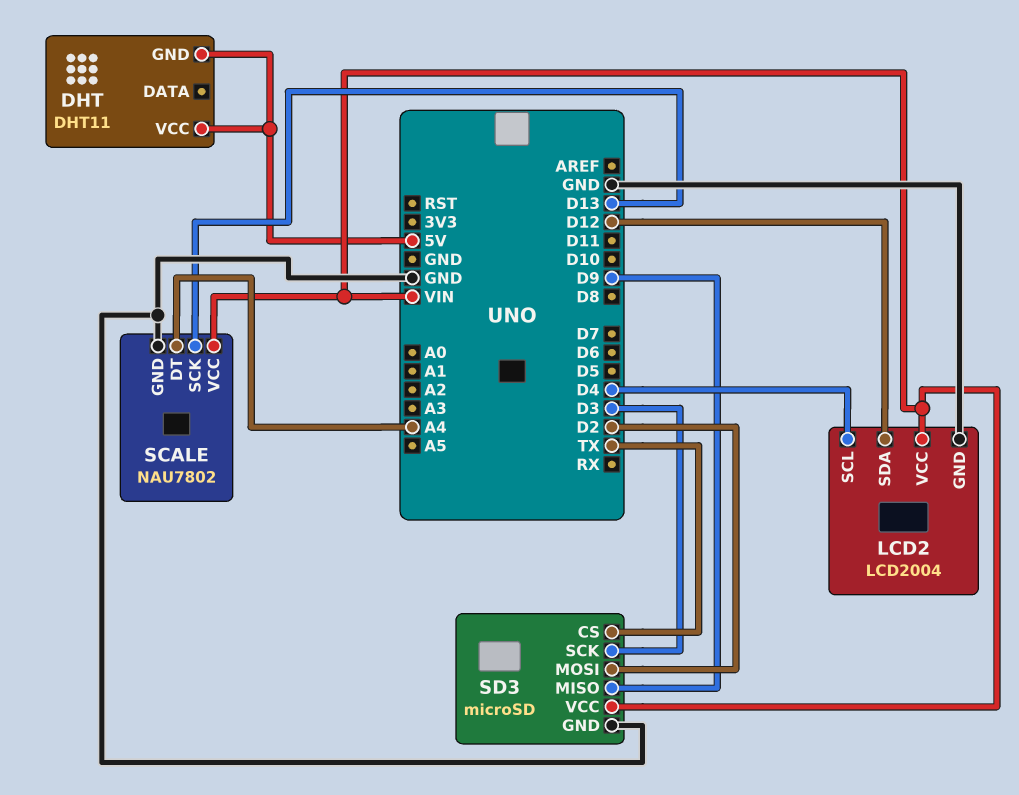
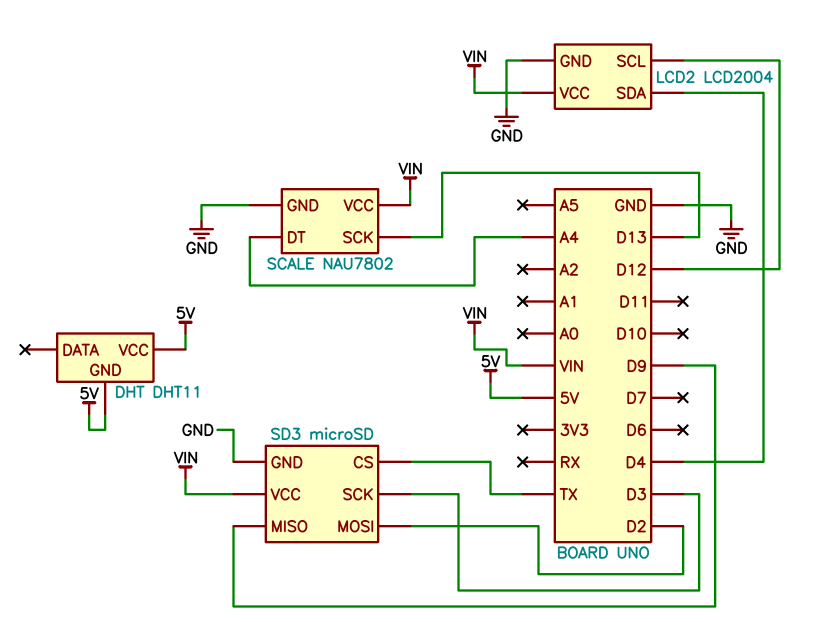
LCD2 pin SCL: D4 -> D12
LCD2 pin SDA: D12 -> D4

